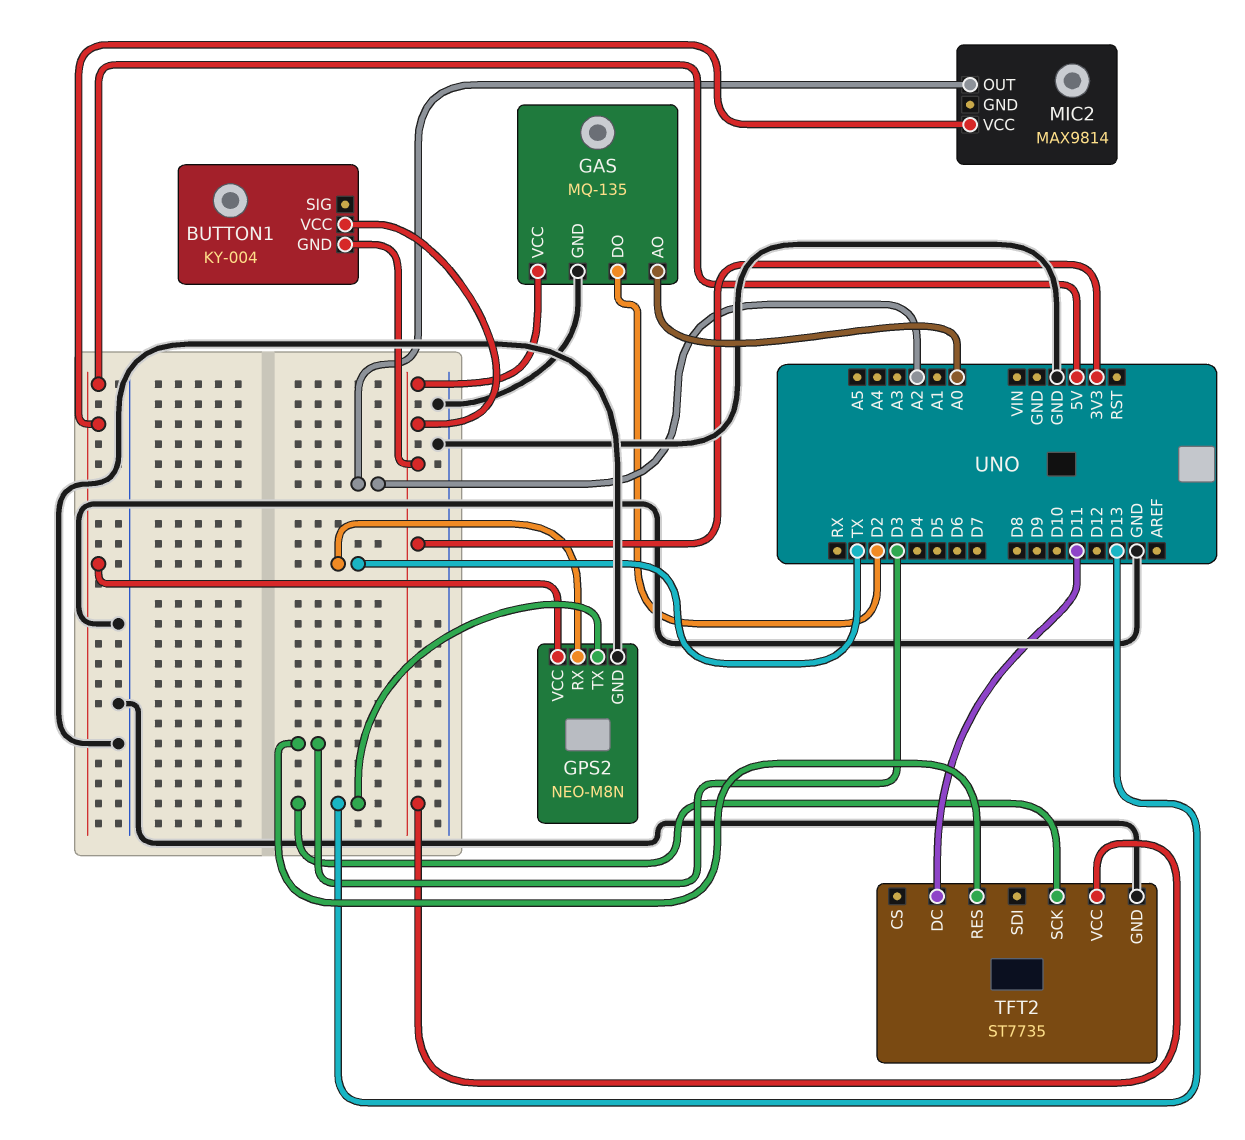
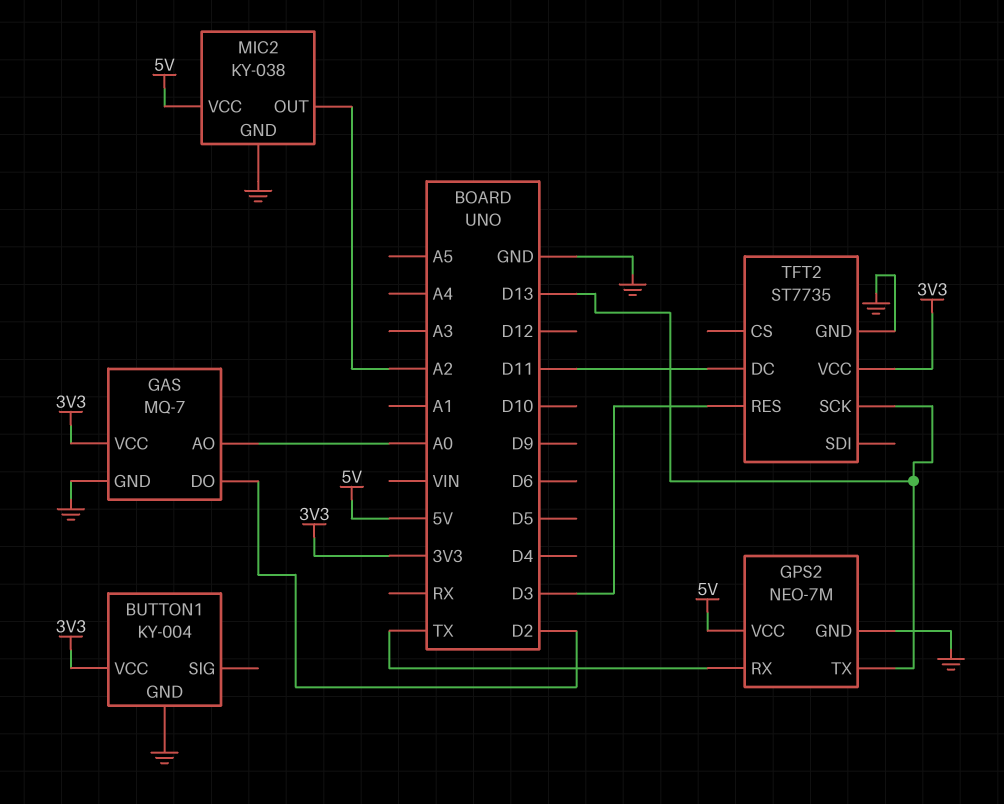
BUTTON1 pin GND: 3V3 -> GND
GAS: MQ-135 -> MQ-7
GPS2: NEO-M8N -> NEO-7M
MIC2: MAX9814 -> KY-038
MIC2 pin GND: none -> GND

